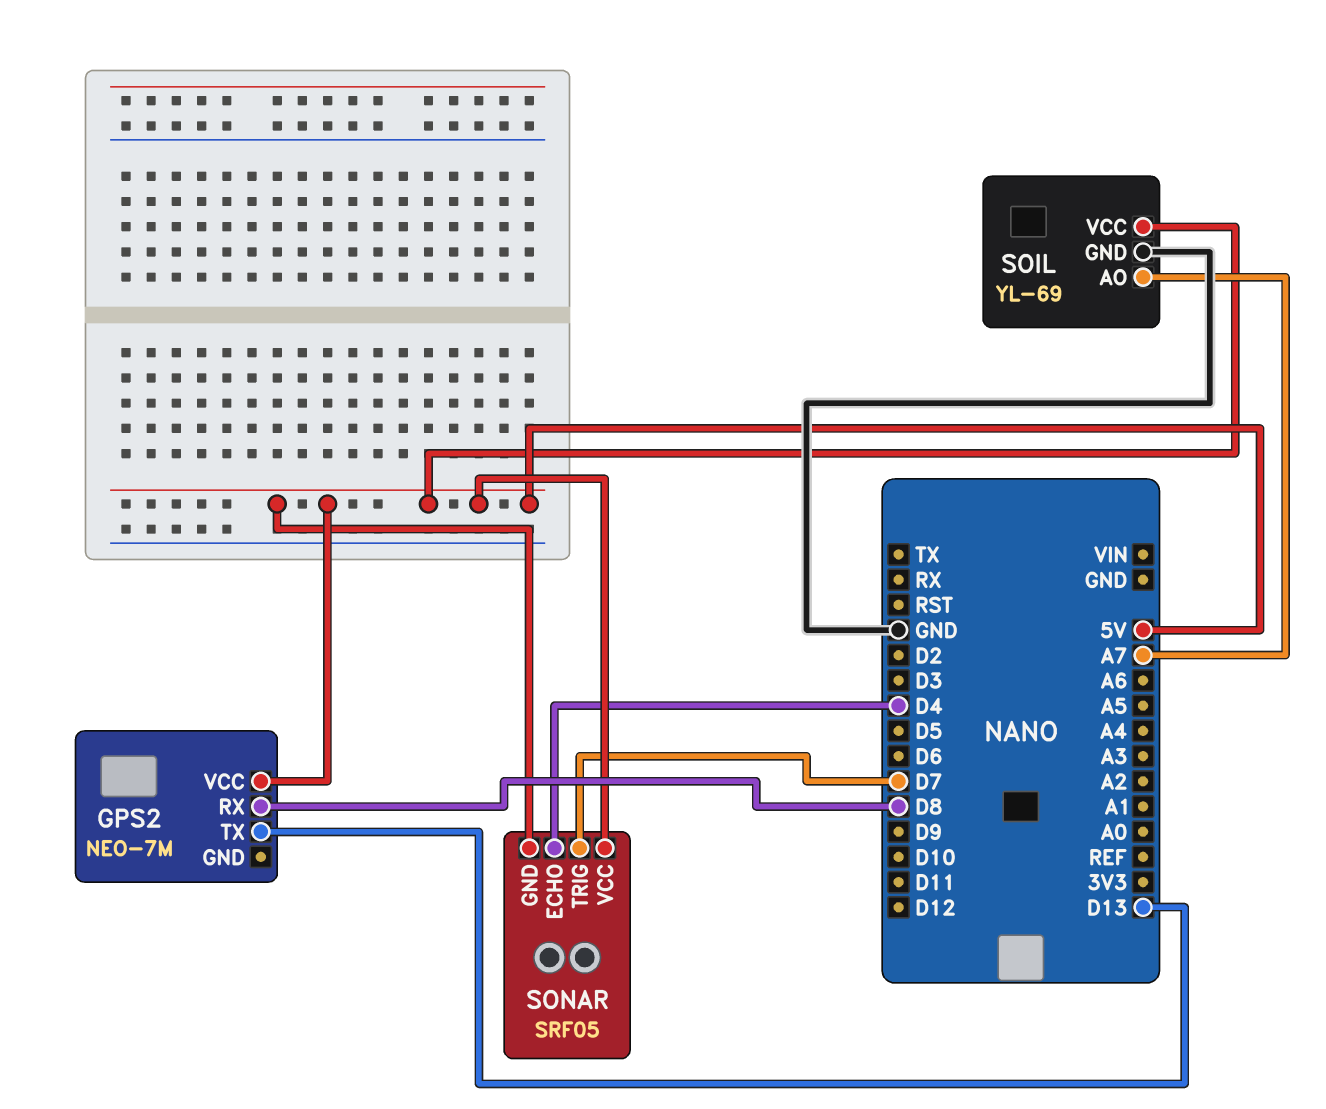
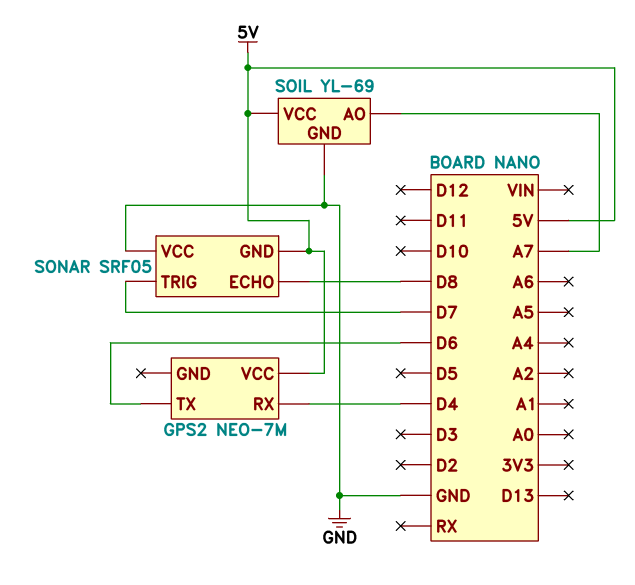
GPS2 pin RX: D8 -> D4
GPS2 pin TX: D13 -> D6
SONAR pin ECHO: D4 -> D8
SONAR pin VCC: 5V -> GND

